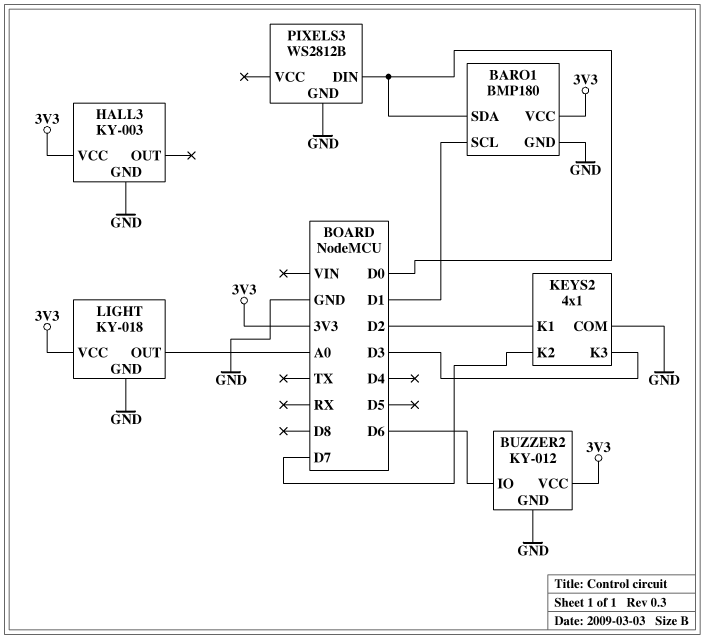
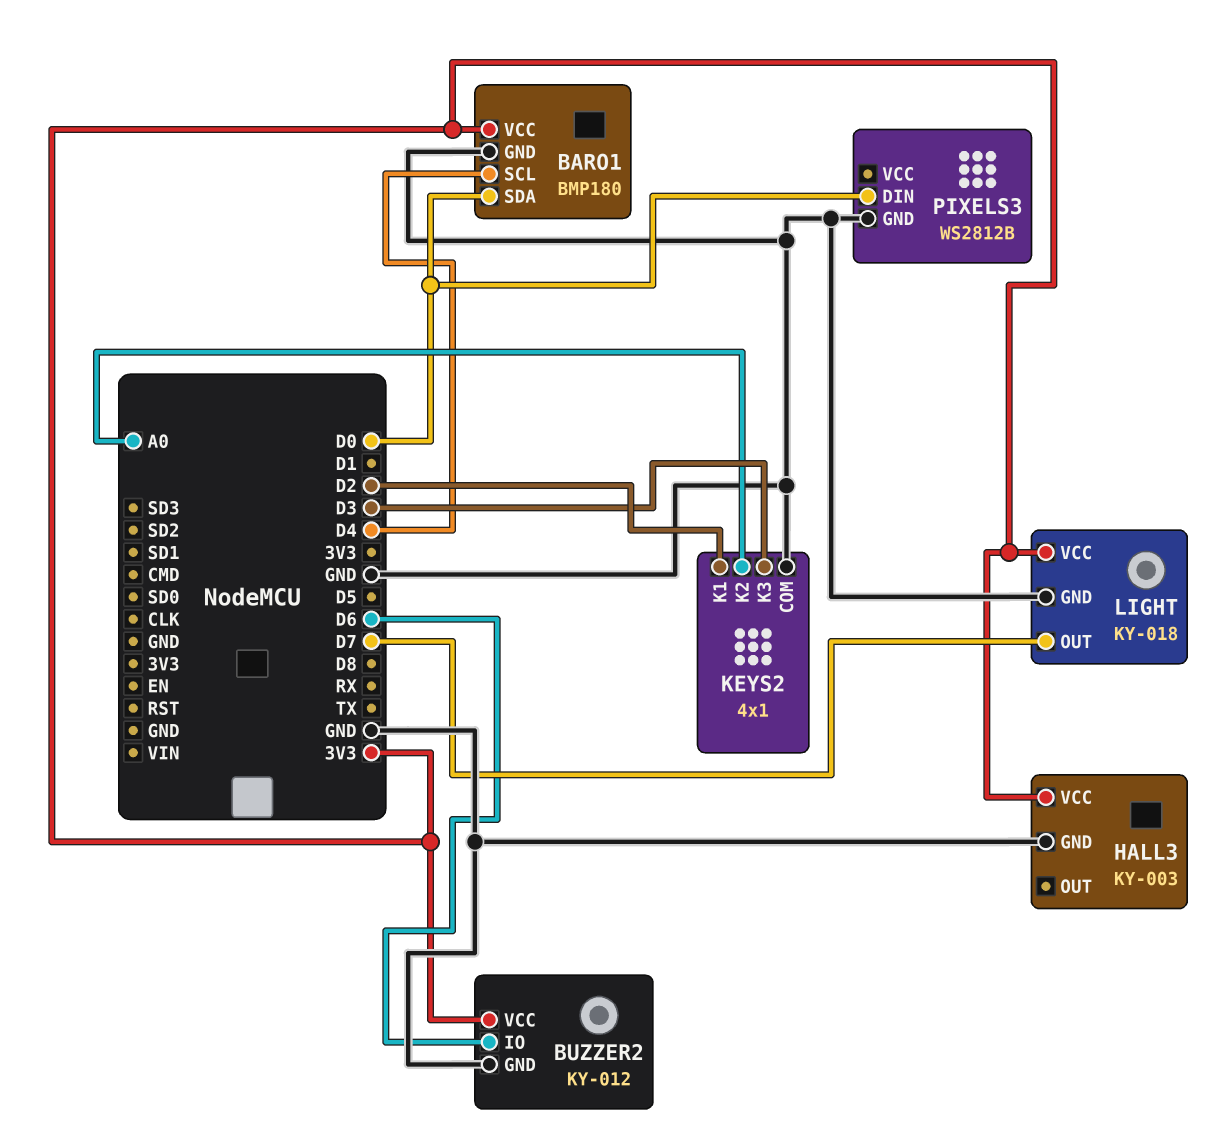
BARO1 pin SCL: D1 -> D4
KEYS2 pin K2: D7 -> A0
LIGHT pin OUT: A0 -> D7

